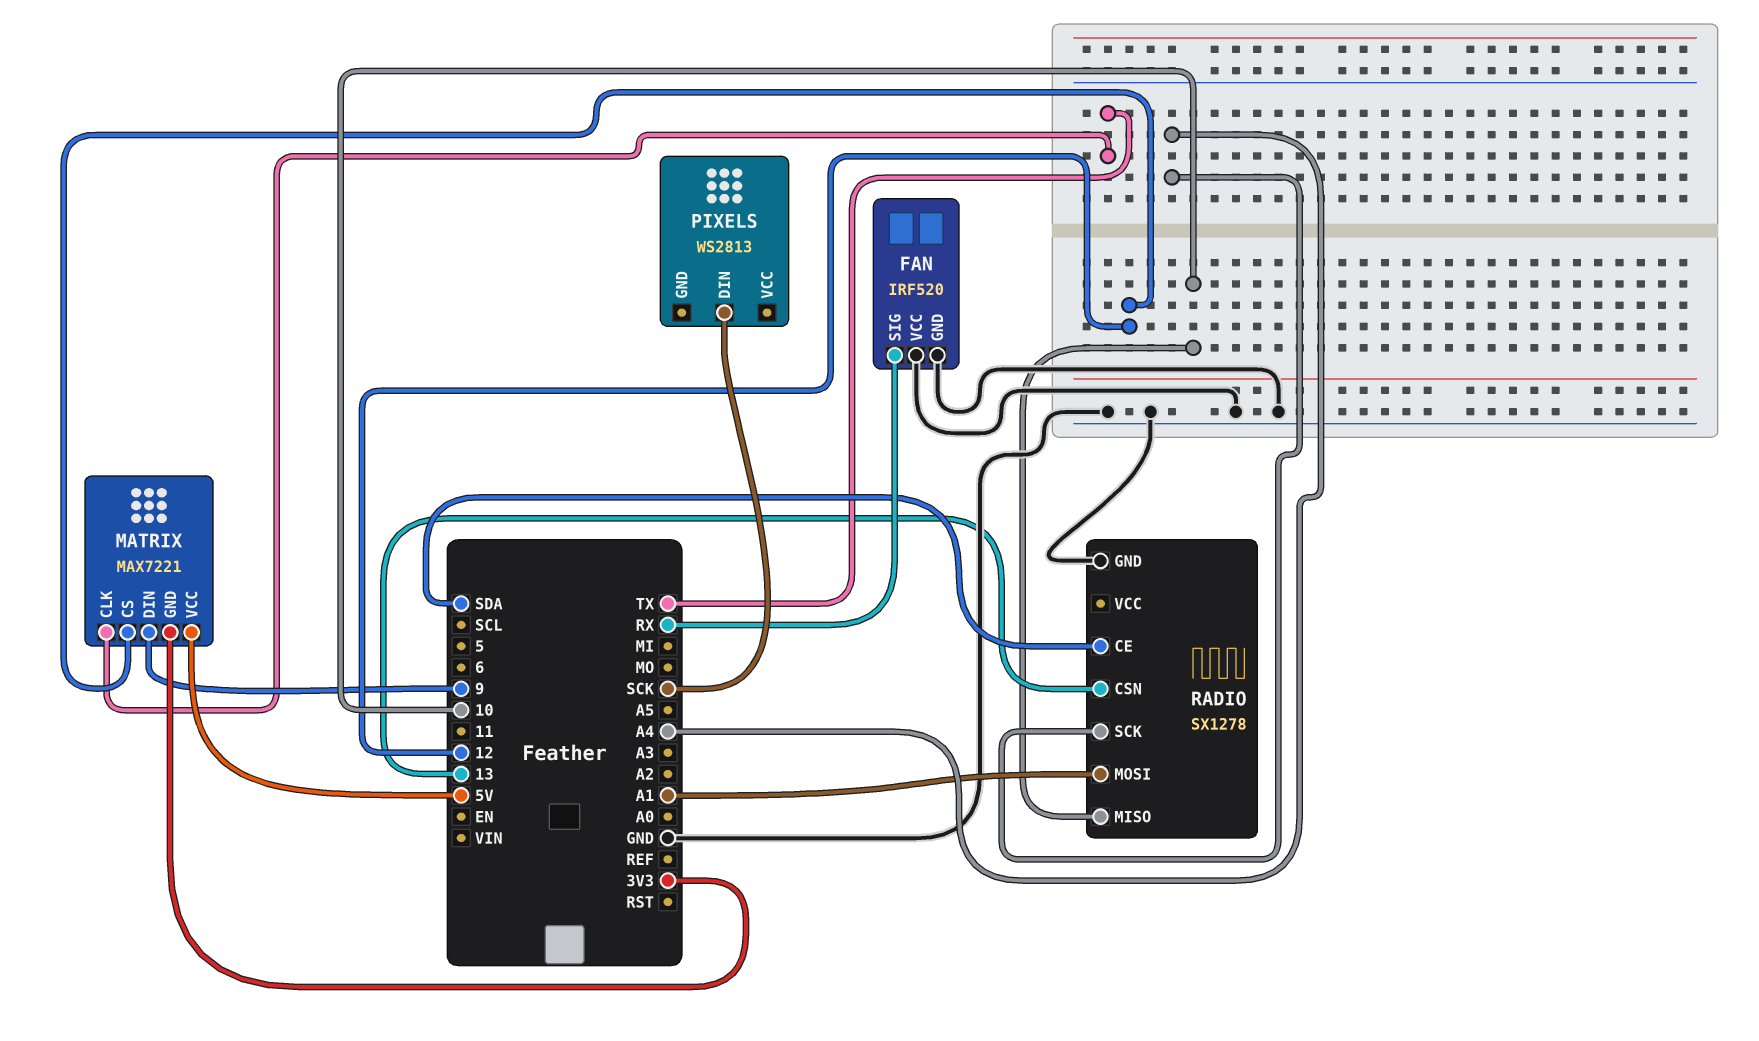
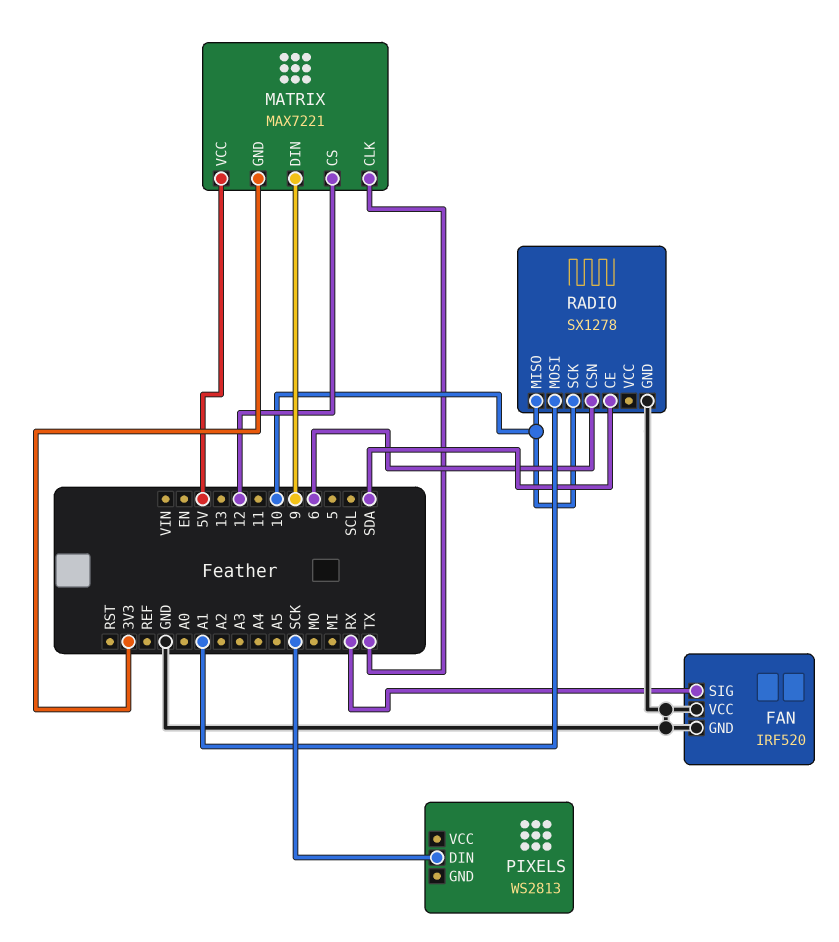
RADIO pin CSN: 13 -> 6
RADIO pin SCK: A4 -> 10

